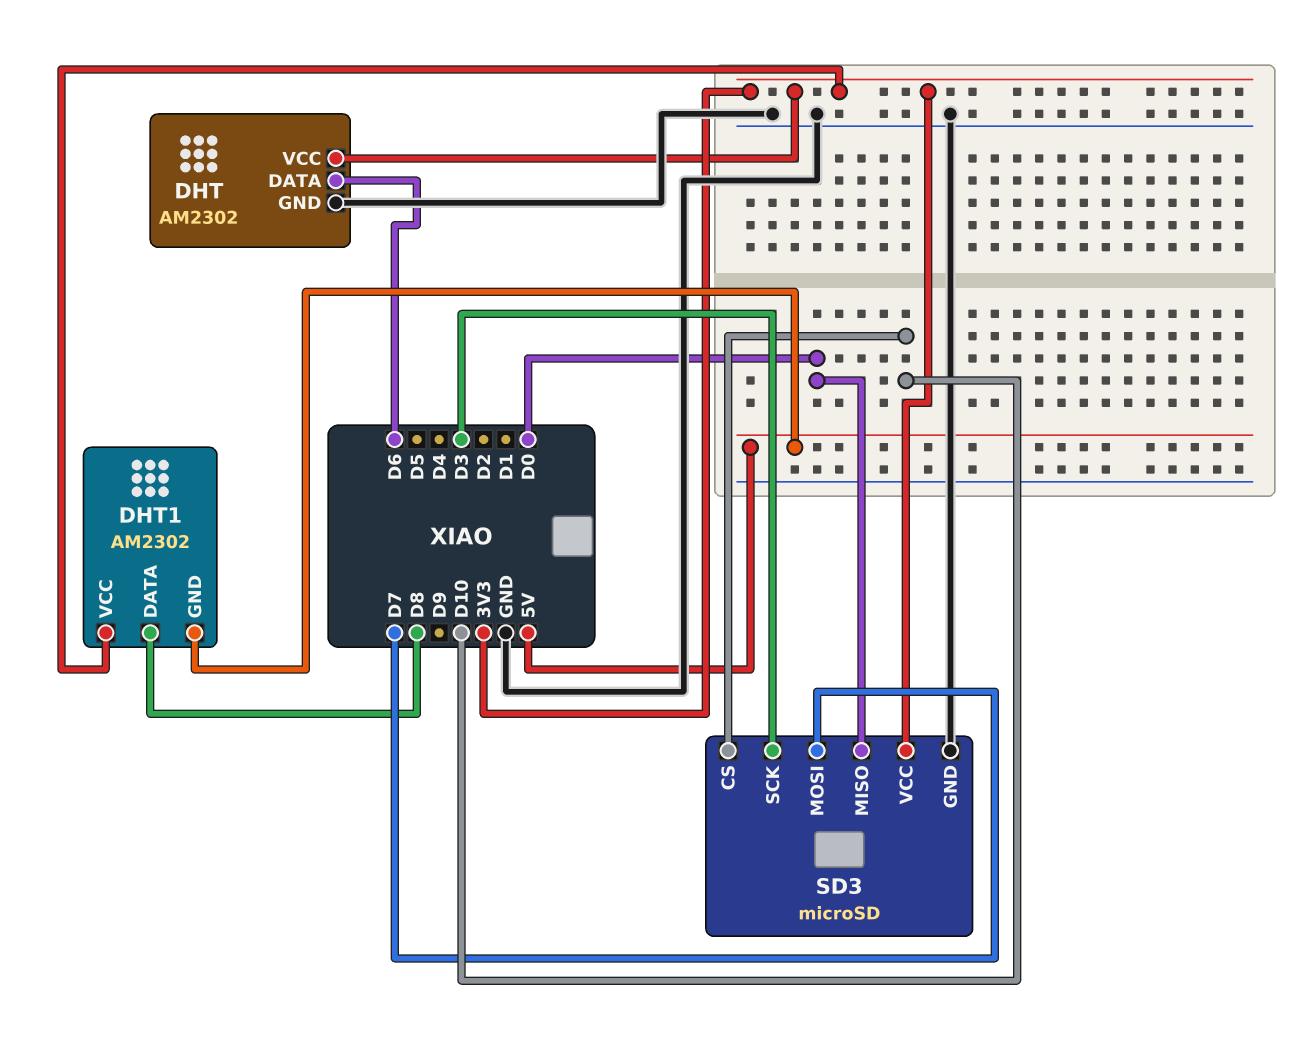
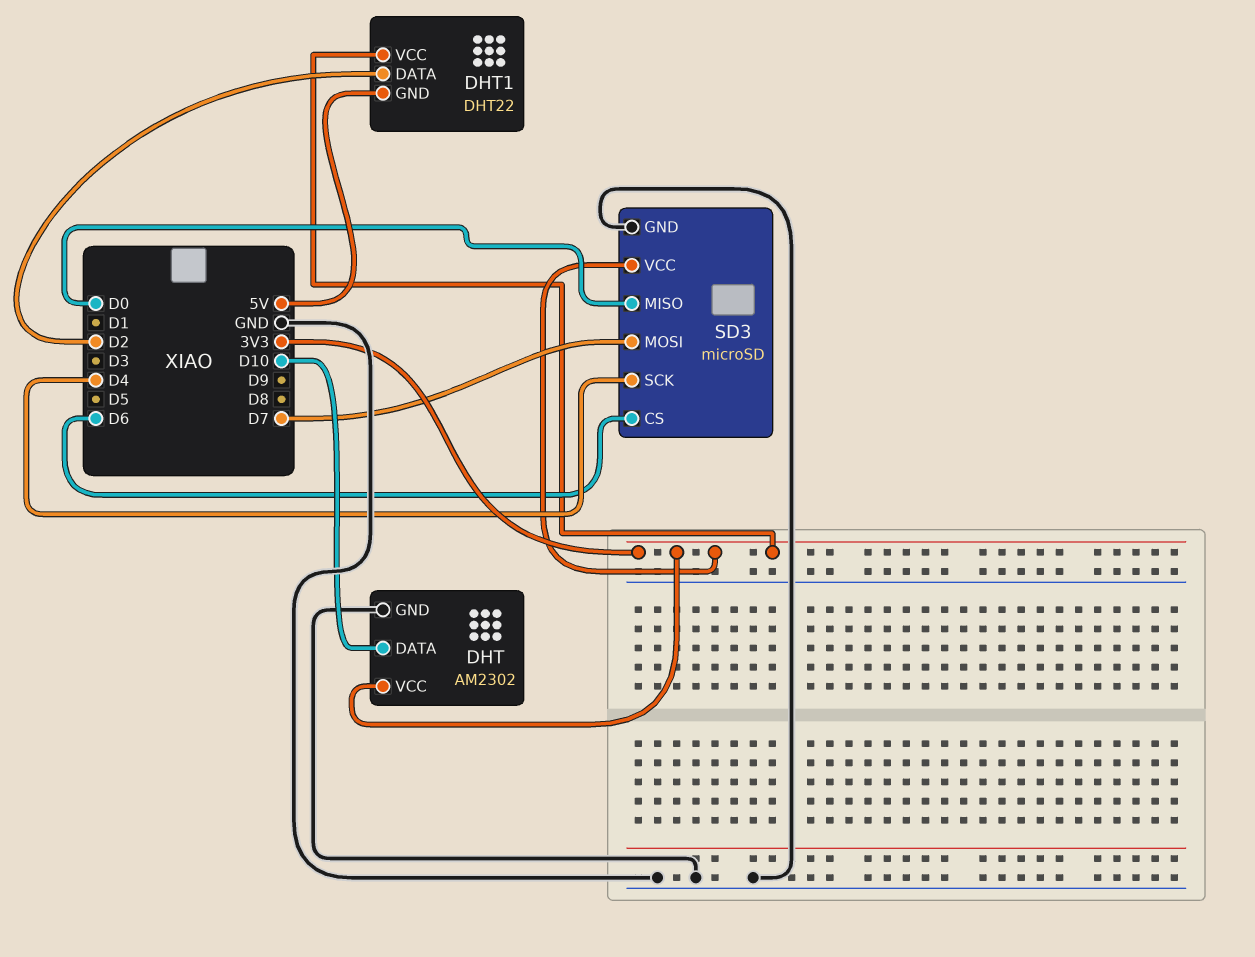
DHT pin DATA: D6 -> D10
DHT1: AM2302 -> DHT22
DHT1 pin DATA: D8 -> D2
SD3 pin CS: D10 -> D6
SD3 pin SCK: D3 -> D4

